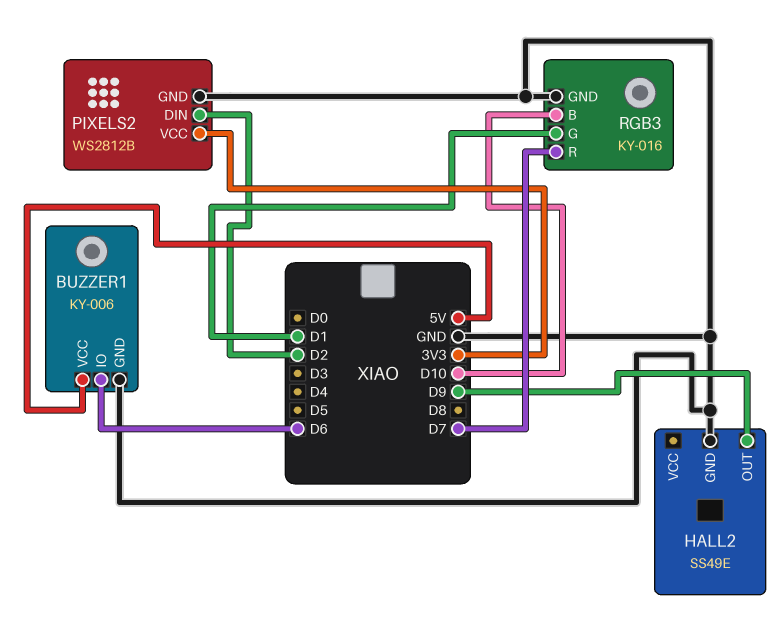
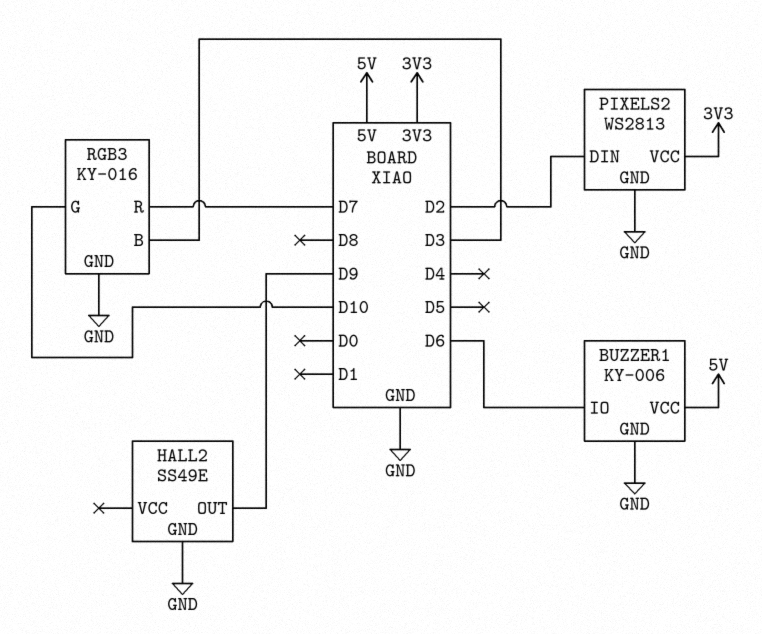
PIXELS2: WS2812B -> WS2813
RGB3 pin B: D10 -> D3
RGB3 pin G: D1 -> D10

